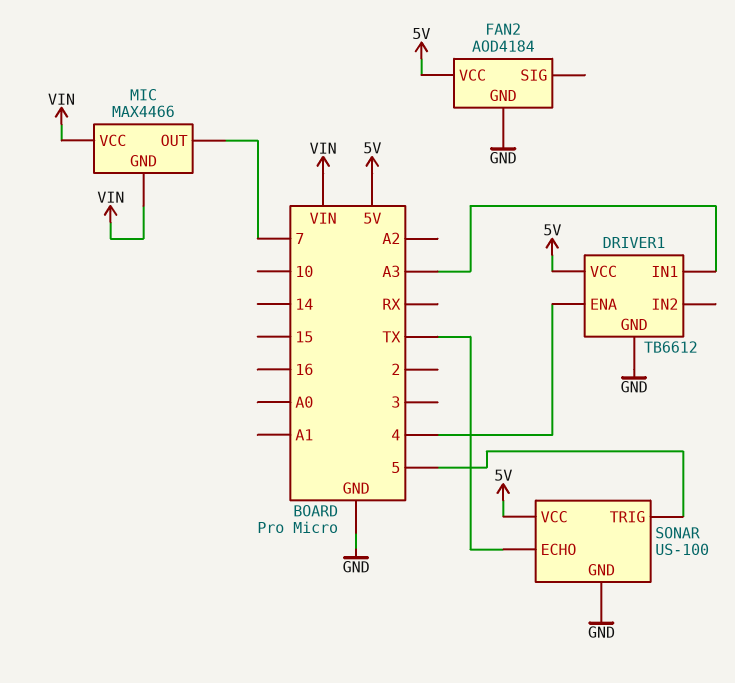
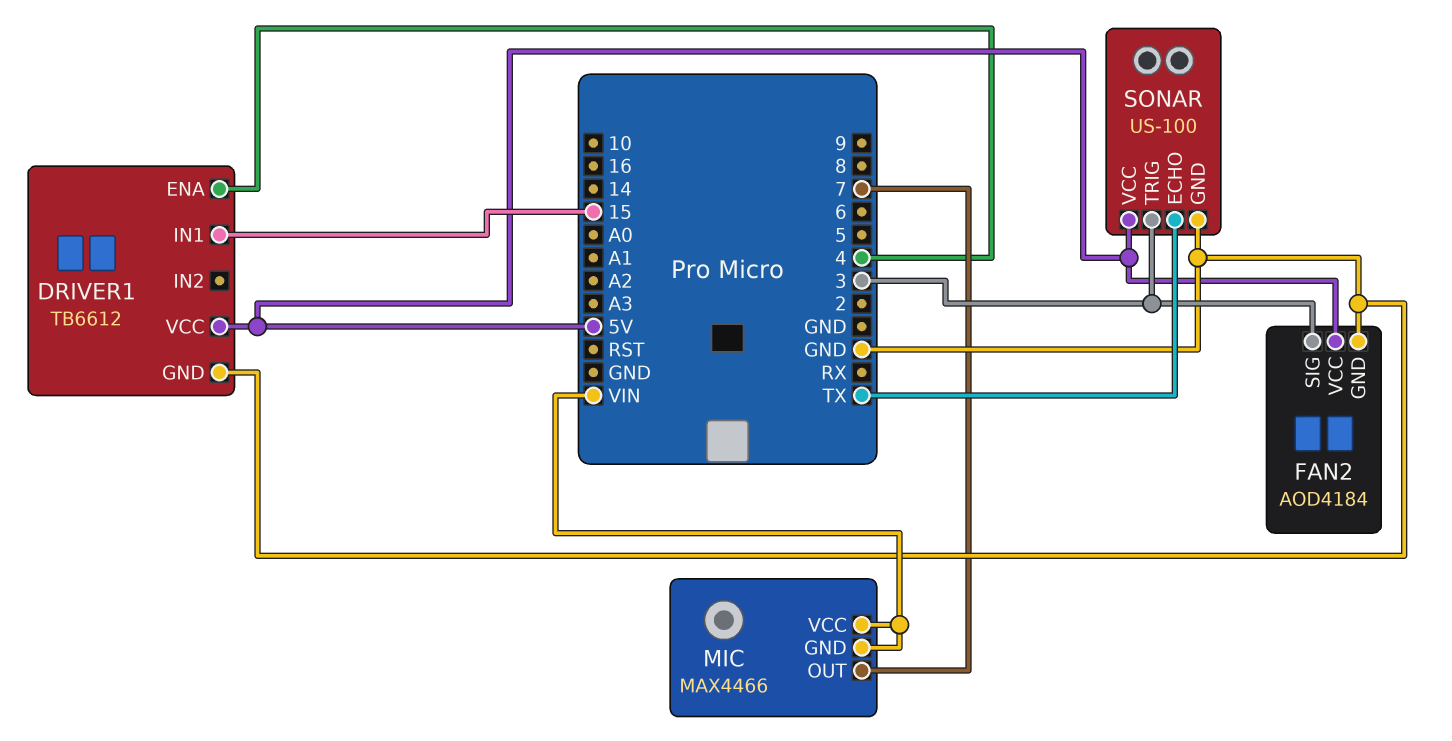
DRIVER1 pin IN1: A3 -> 15
FAN2 pin SIG: none -> 3
SONAR pin TRIG: 5 -> 3

